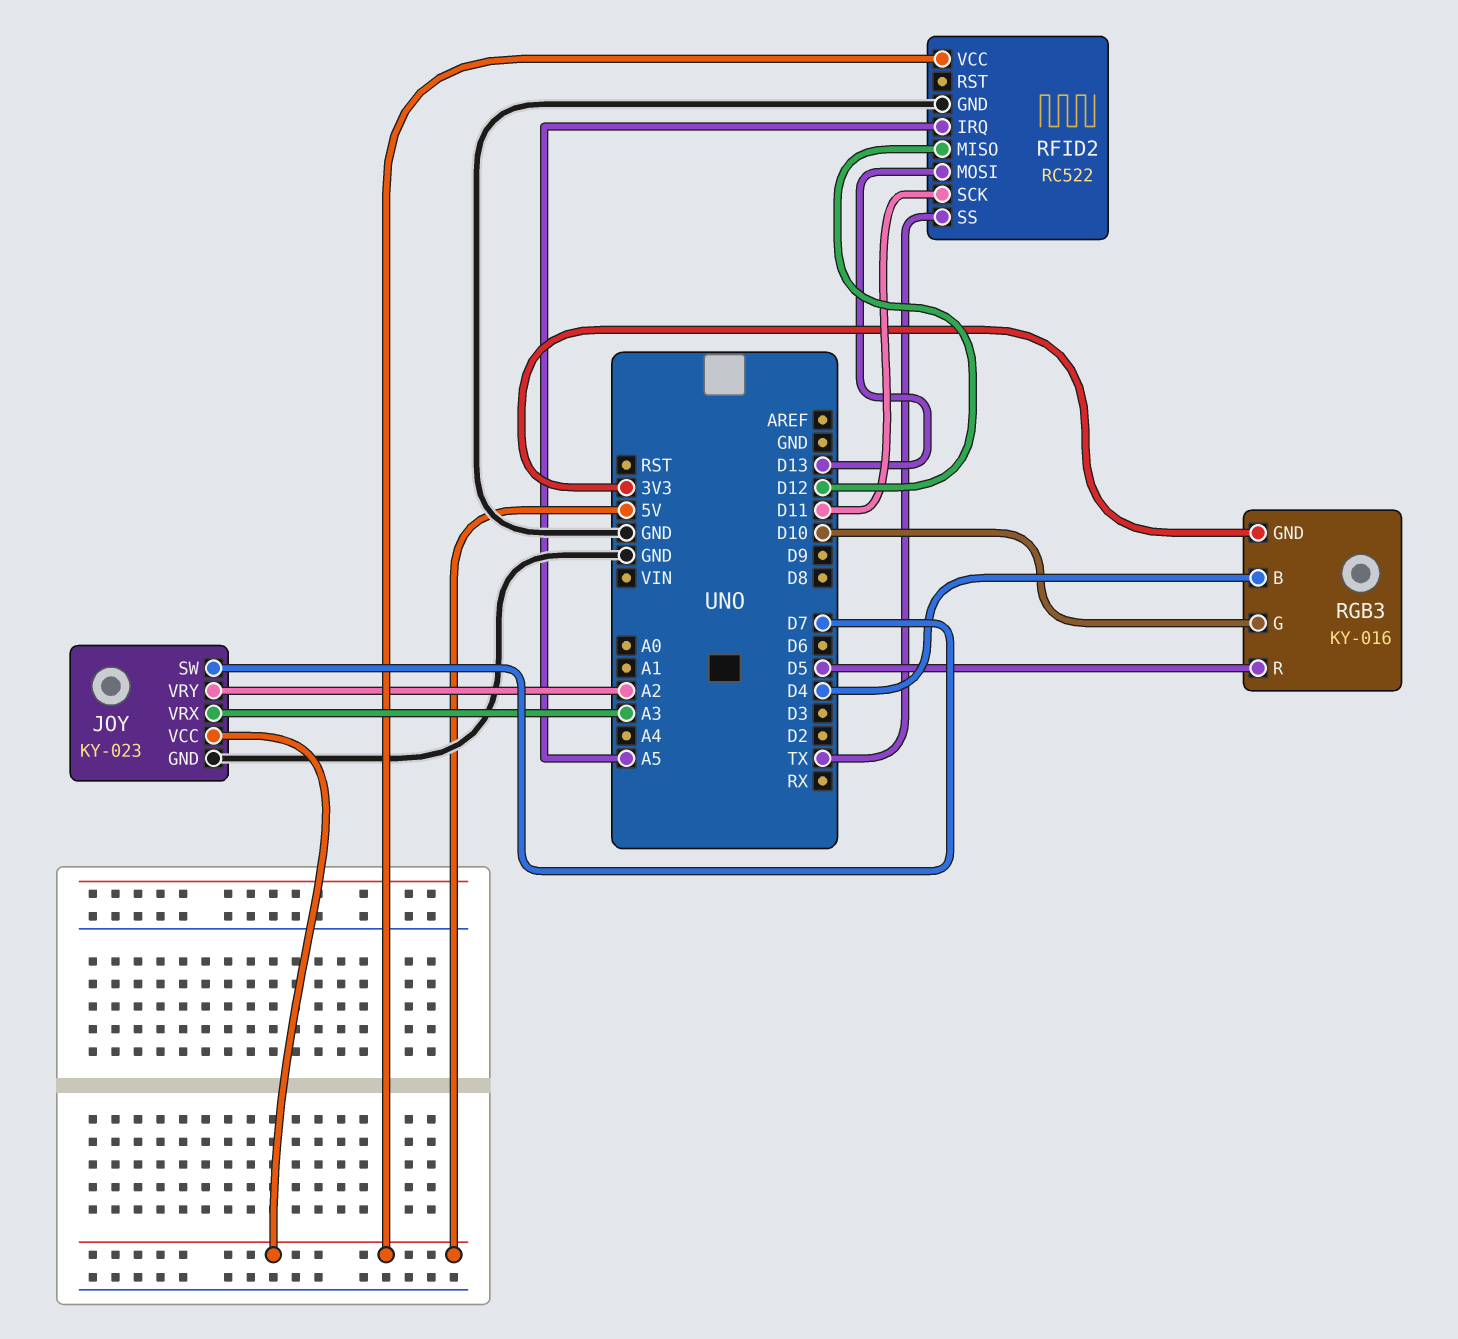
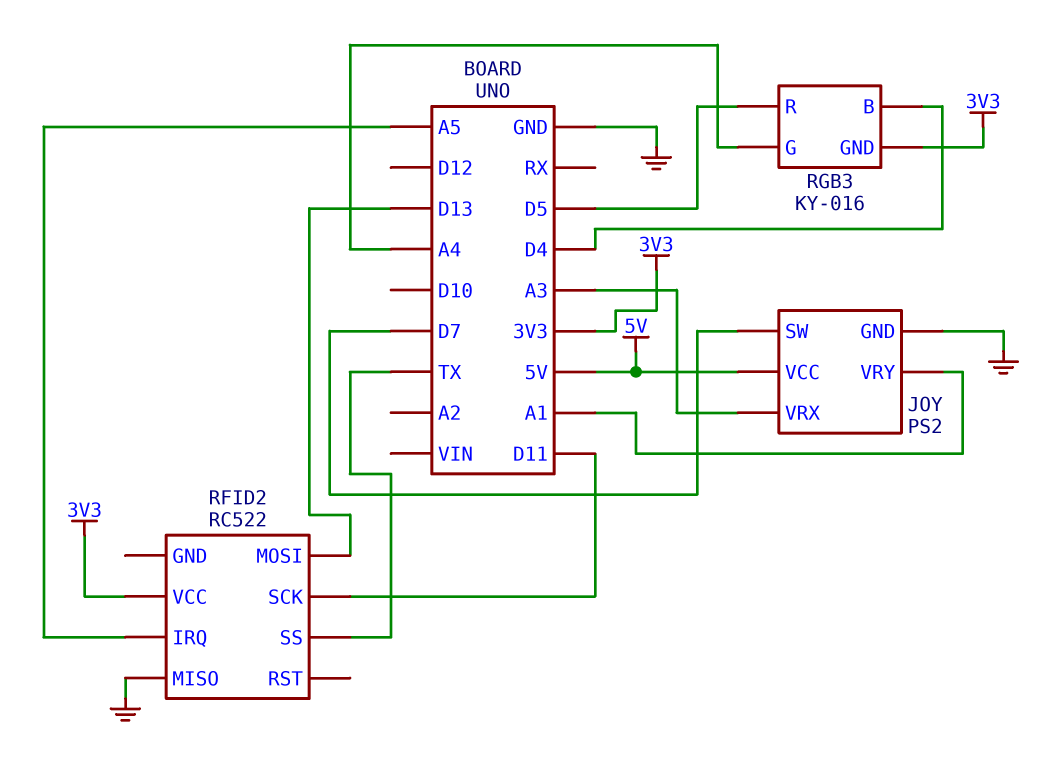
JOY: KY-023 -> PS2
JOY pin VRY: A2 -> A1
RFID2 pin GND: GND -> none
RFID2 pin MISO: D12 -> GND
RFID2 pin VCC: 5V -> 3V3
RGB3 pin G: D10 -> A4

